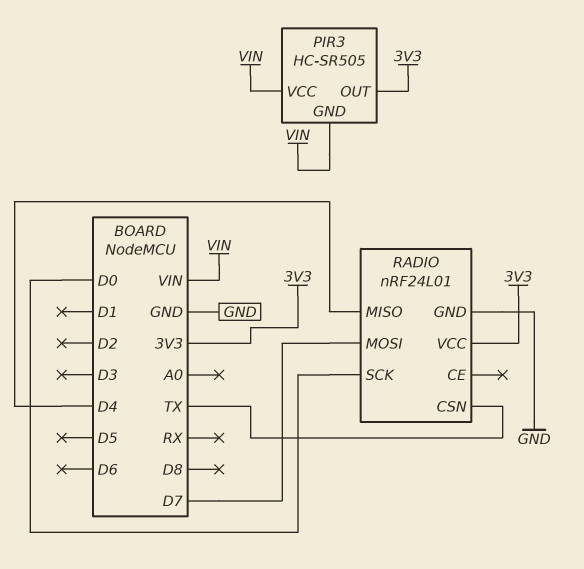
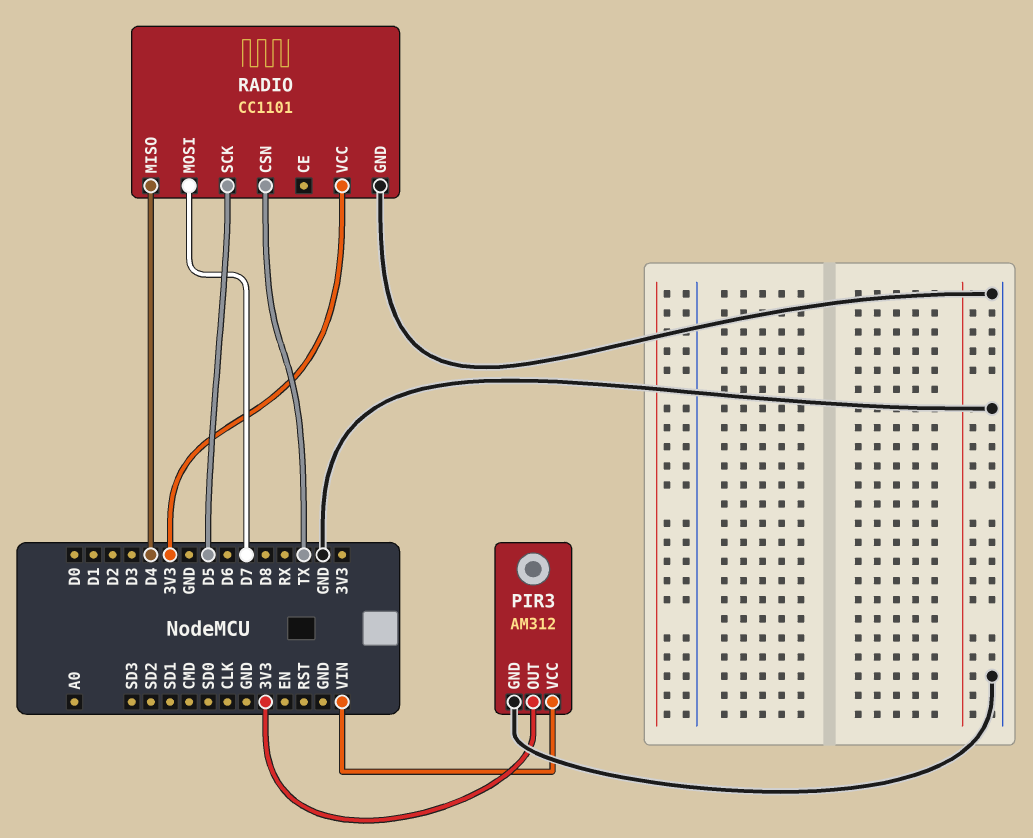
PIR3: HC-SR505 -> AM312
PIR3 pin GND: VIN -> GND
RADIO: nRF24L01 -> CC1101
RADIO pin SCK: D0 -> D5

